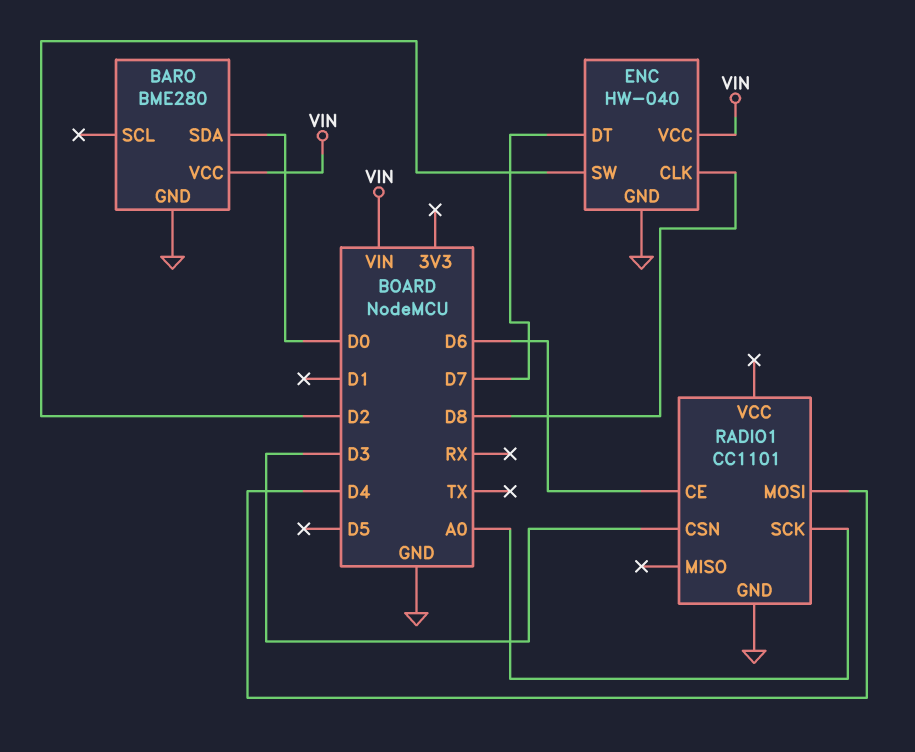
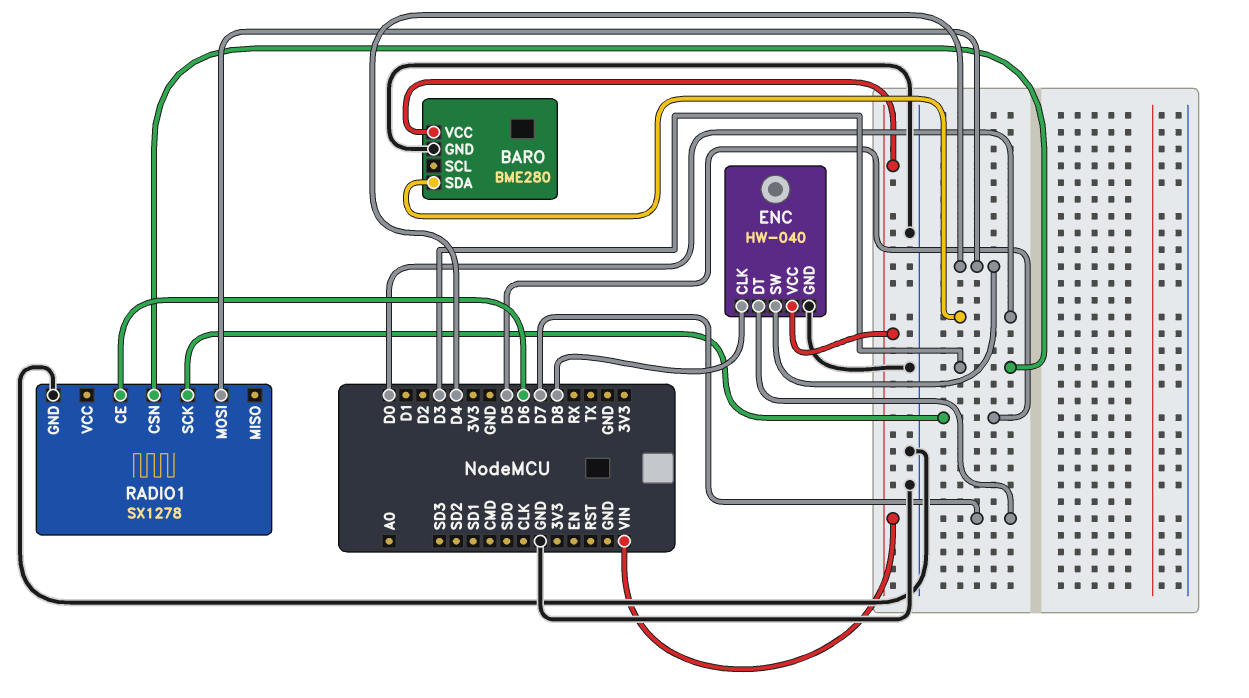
ENC pin SW: D2 -> D4
RADIO1: CC1101 -> SX1278
RADIO1 pin SCK: A0 -> D5

